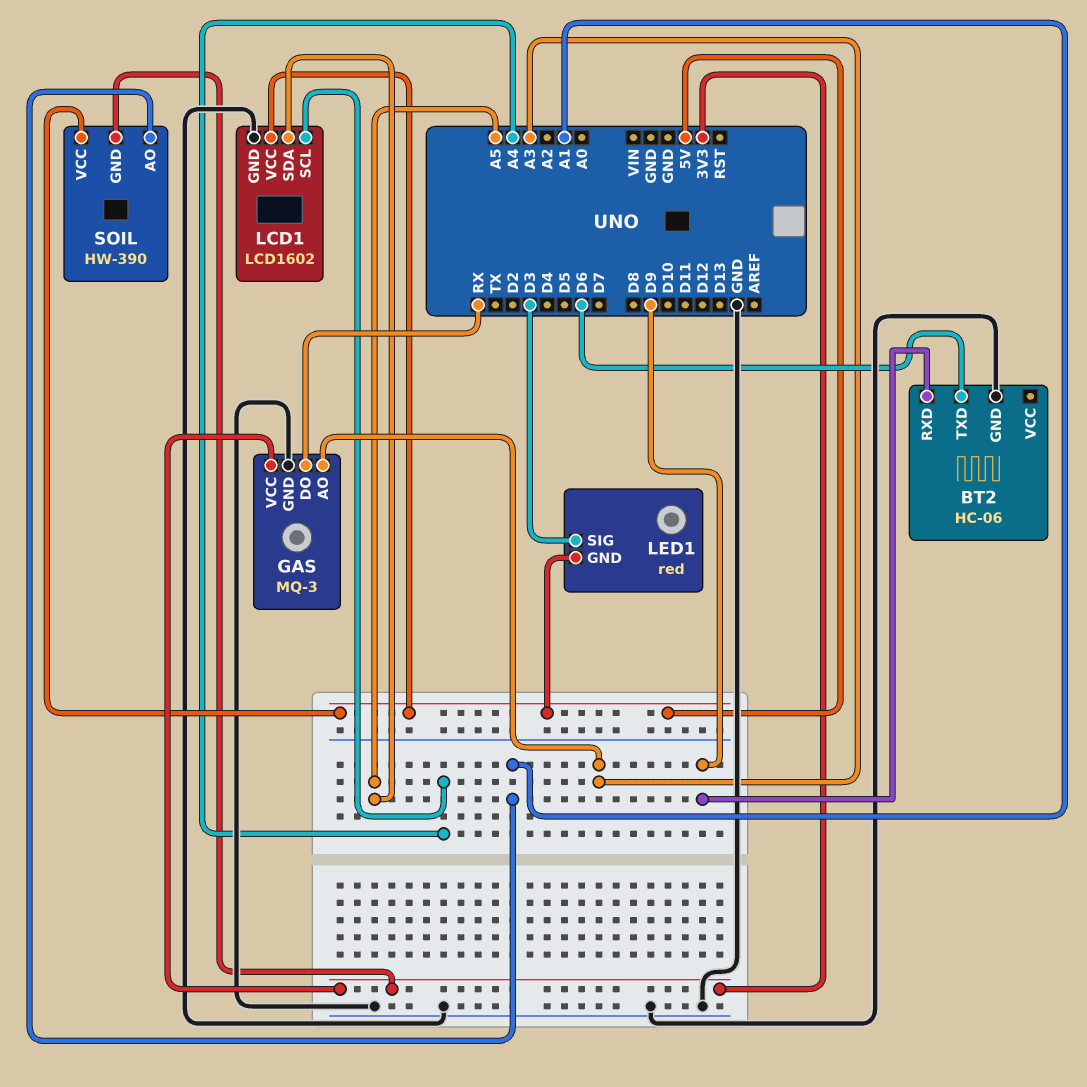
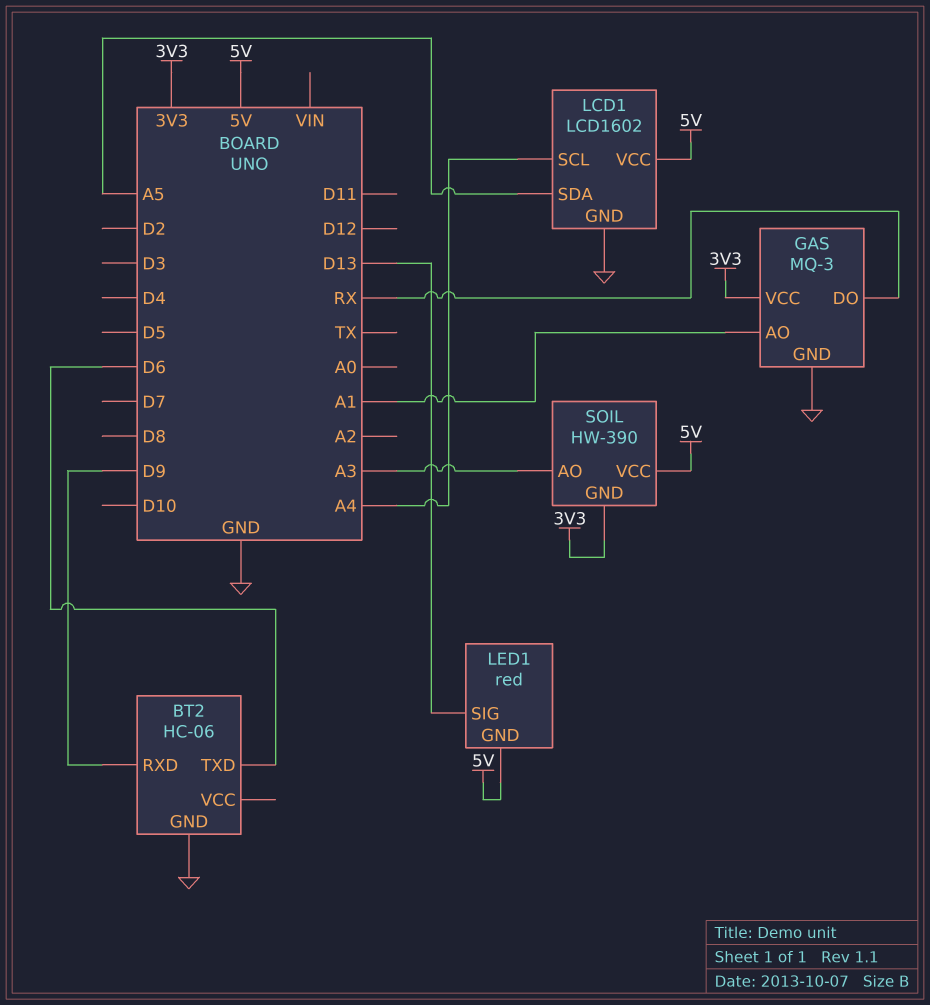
GAS pin AO: A3 -> A1
LED1 pin SIG: D3 -> D13
SOIL pin AO: A1 -> A3

